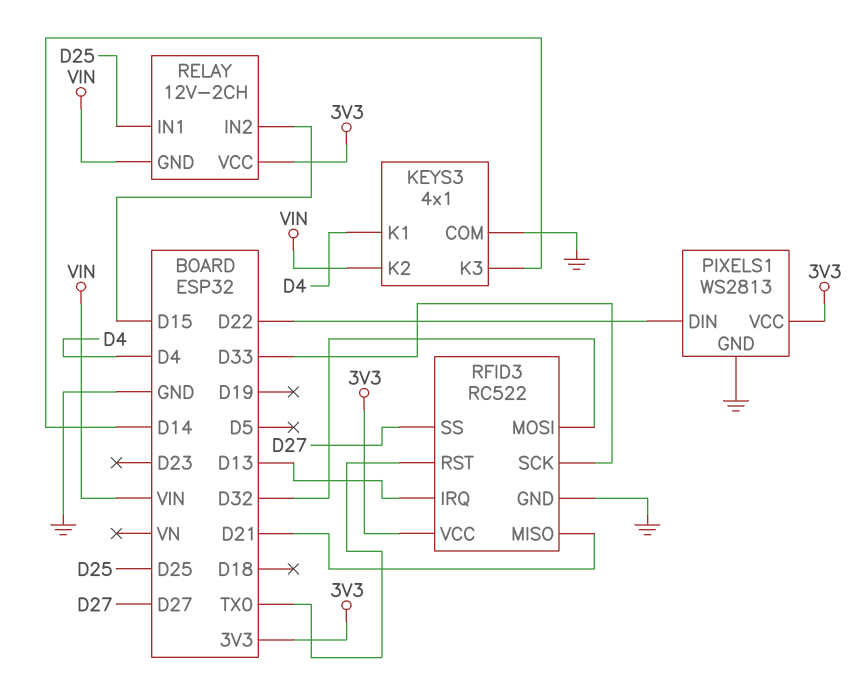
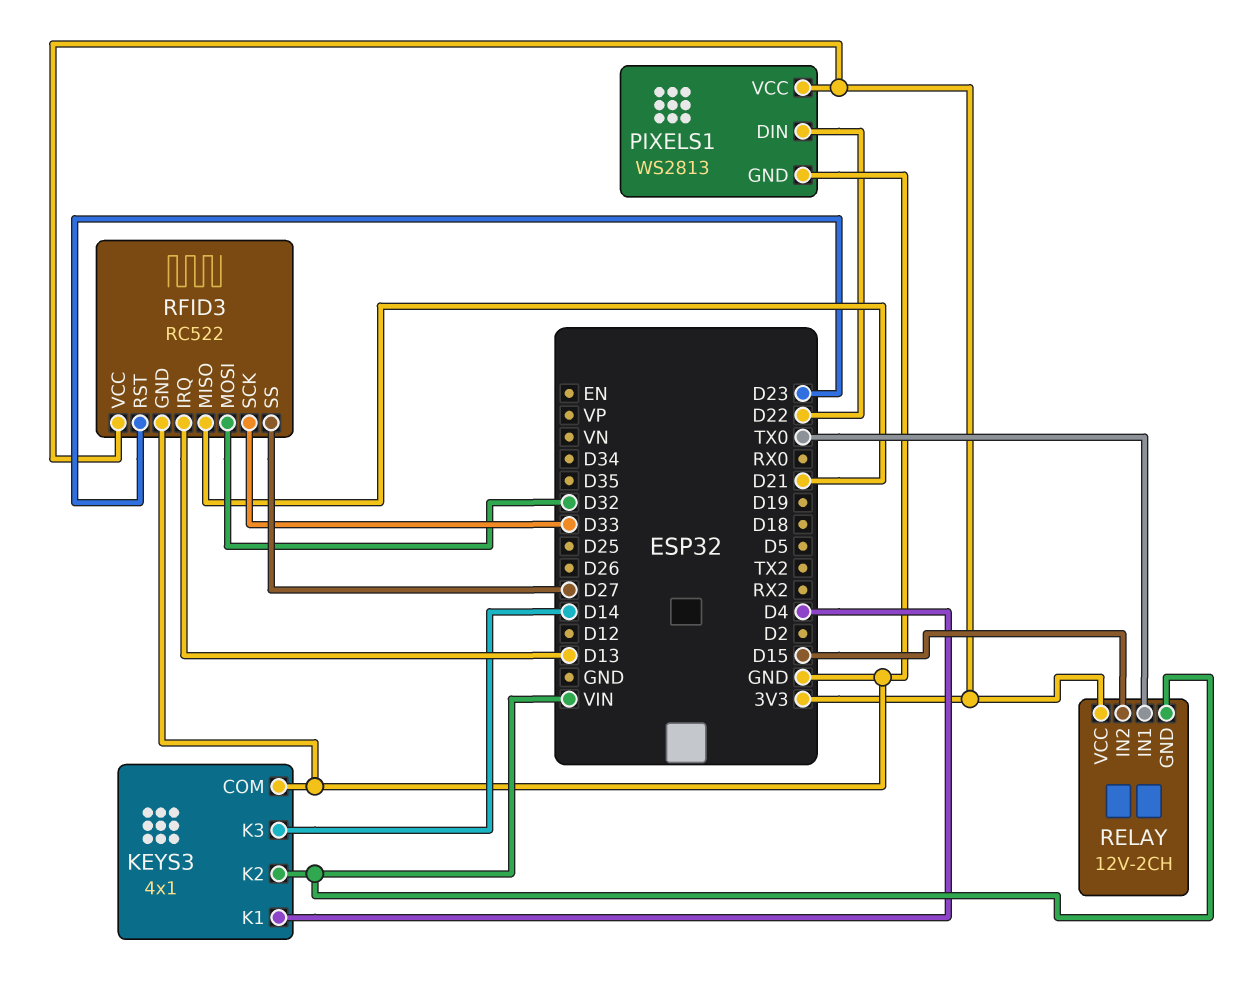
RELAY pin IN1: D25 -> TX0
RFID3 pin RST: TX0 -> D23

